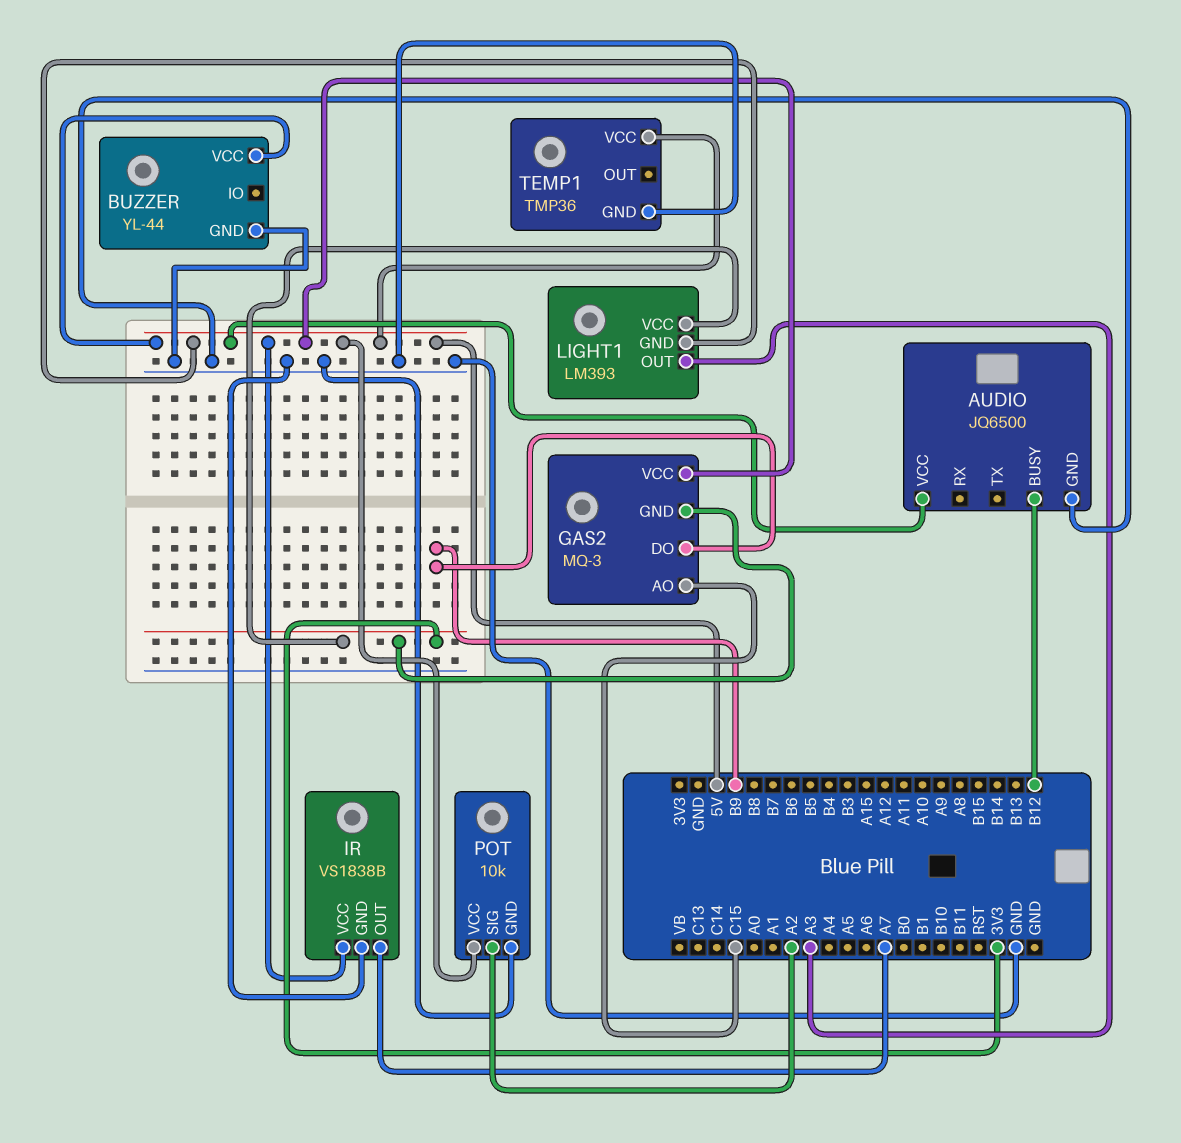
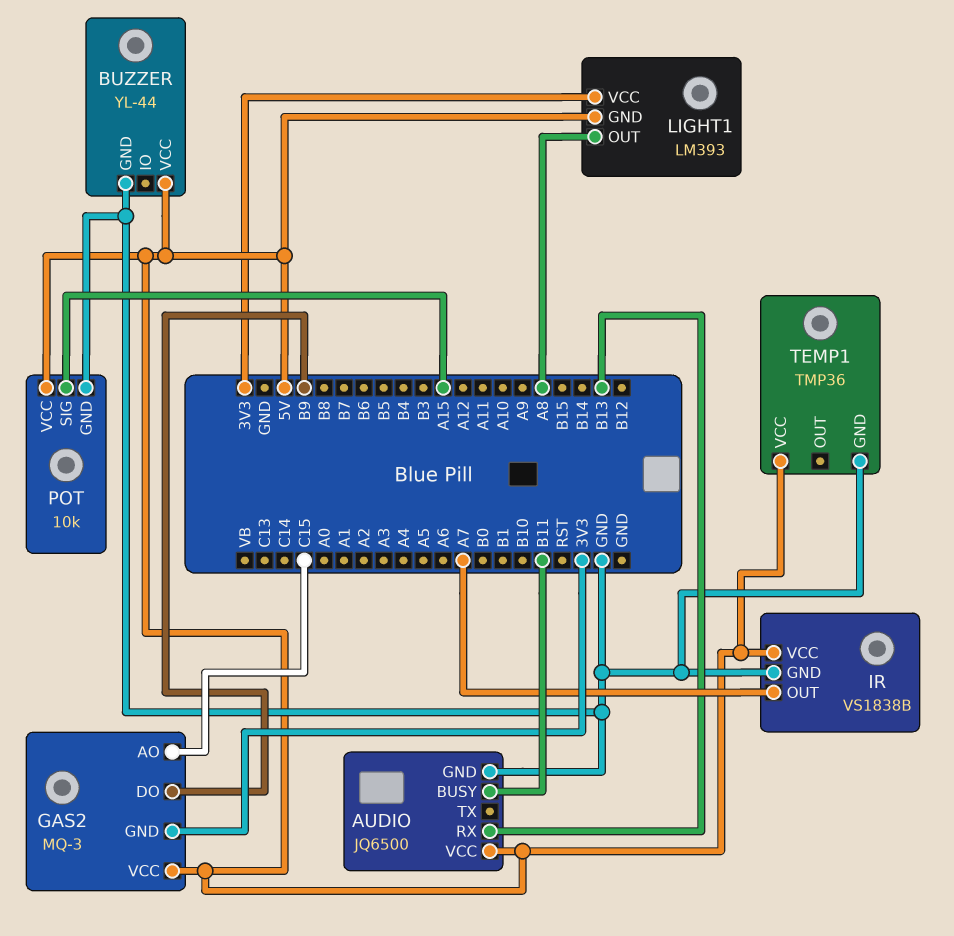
AUDIO pin BUSY: B12 -> B11
AUDIO pin RX: none -> B13
LIGHT1 pin OUT: A3 -> A8
POT pin SIG: A2 -> A15

